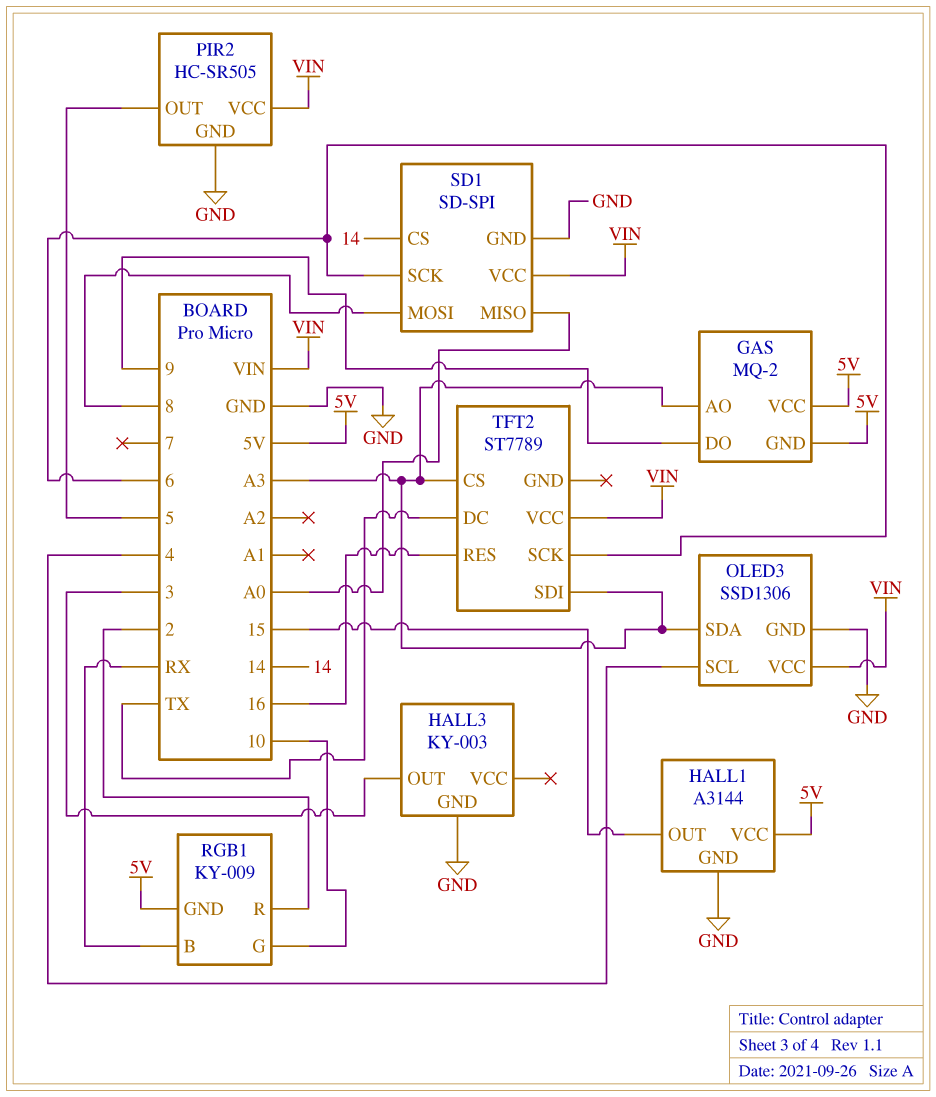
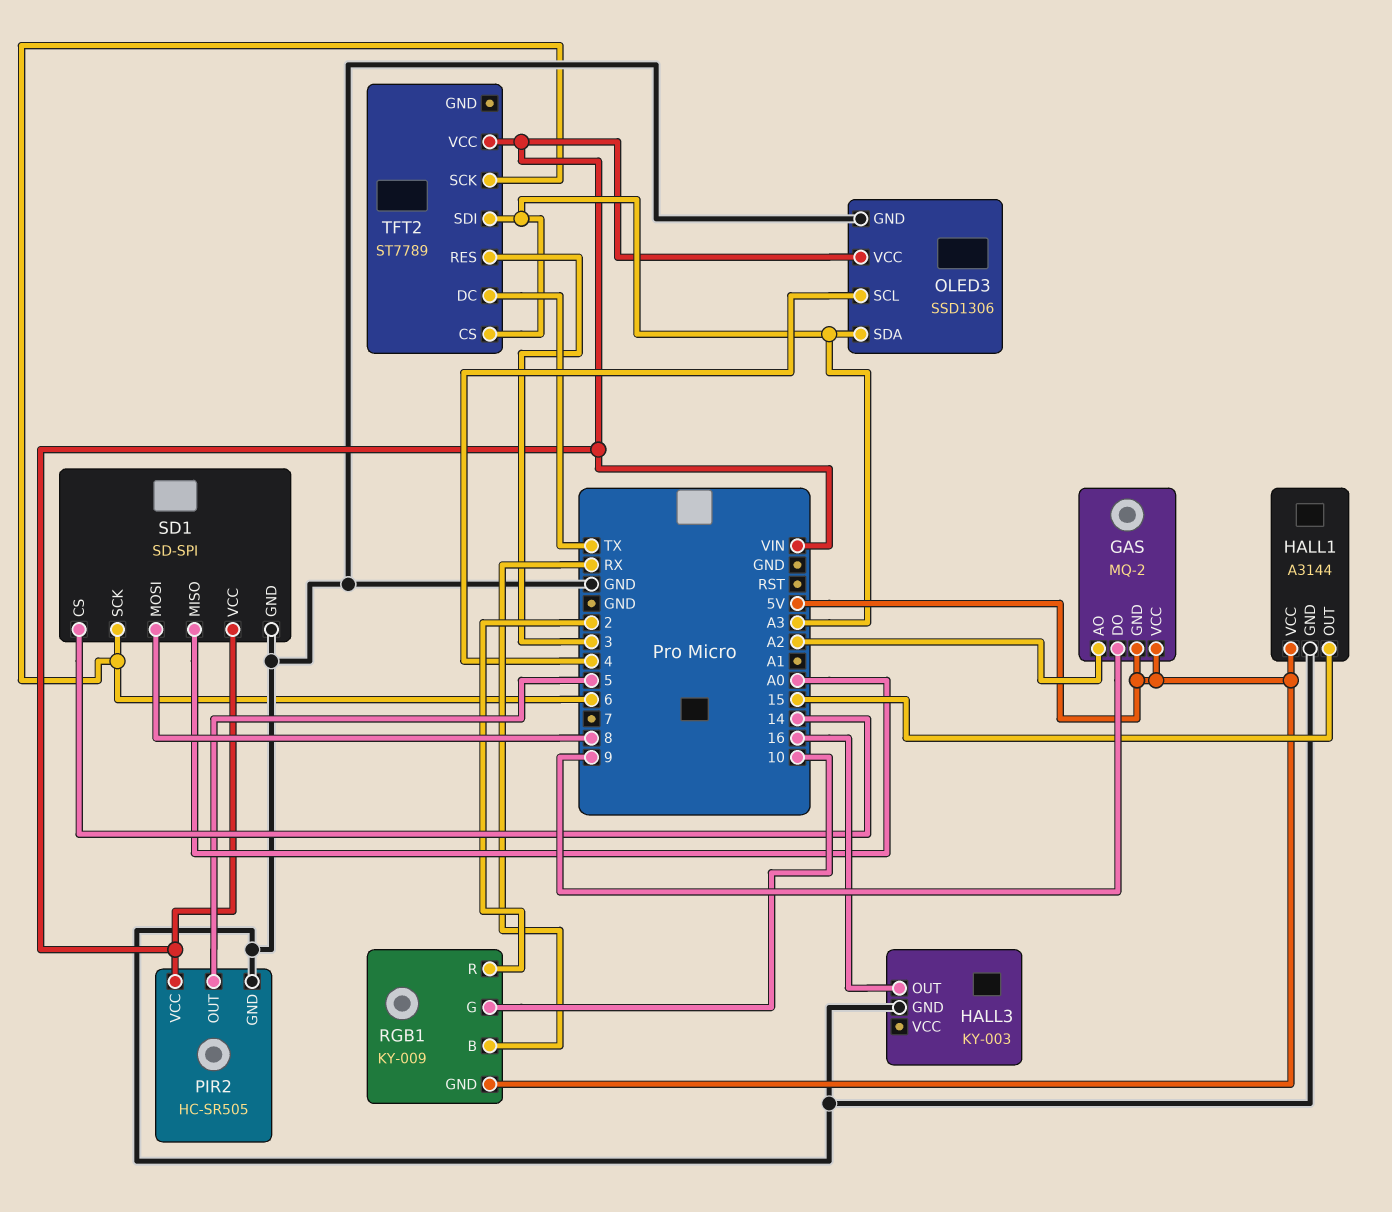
GAS pin AO: A3 -> A2
HALL3 pin OUT: 3 -> 16
TFT2 pin RES: 16 -> 3

